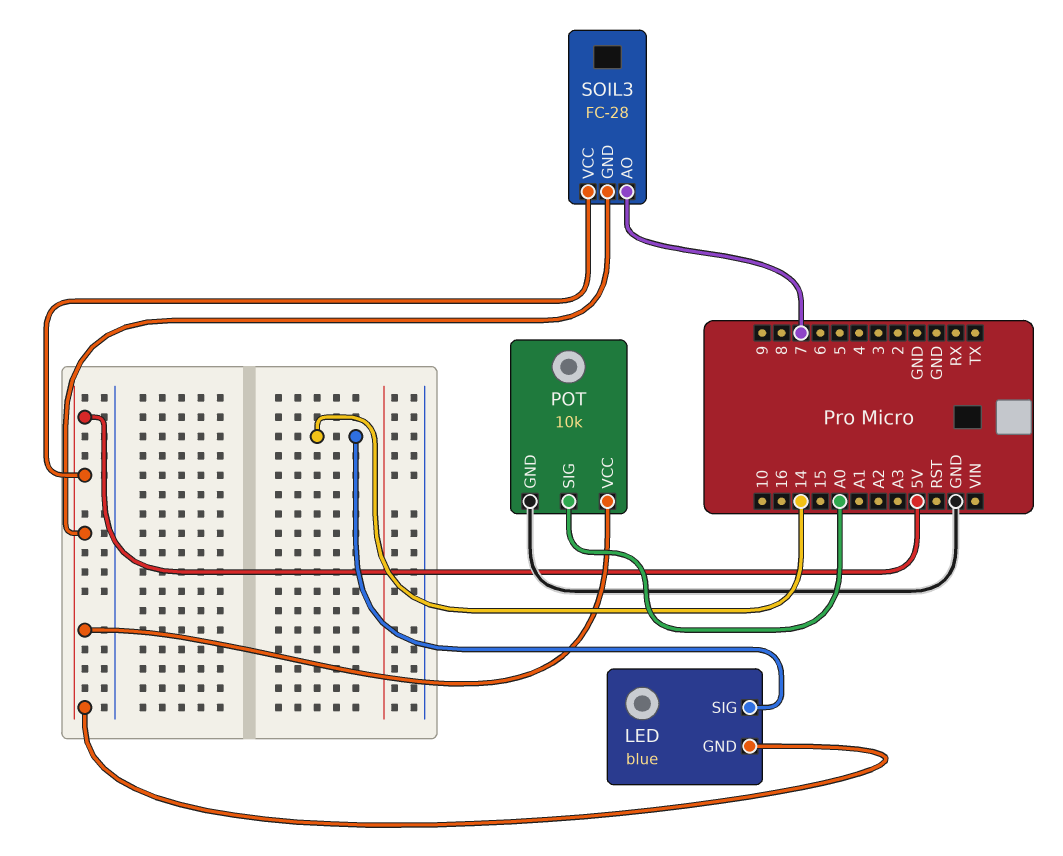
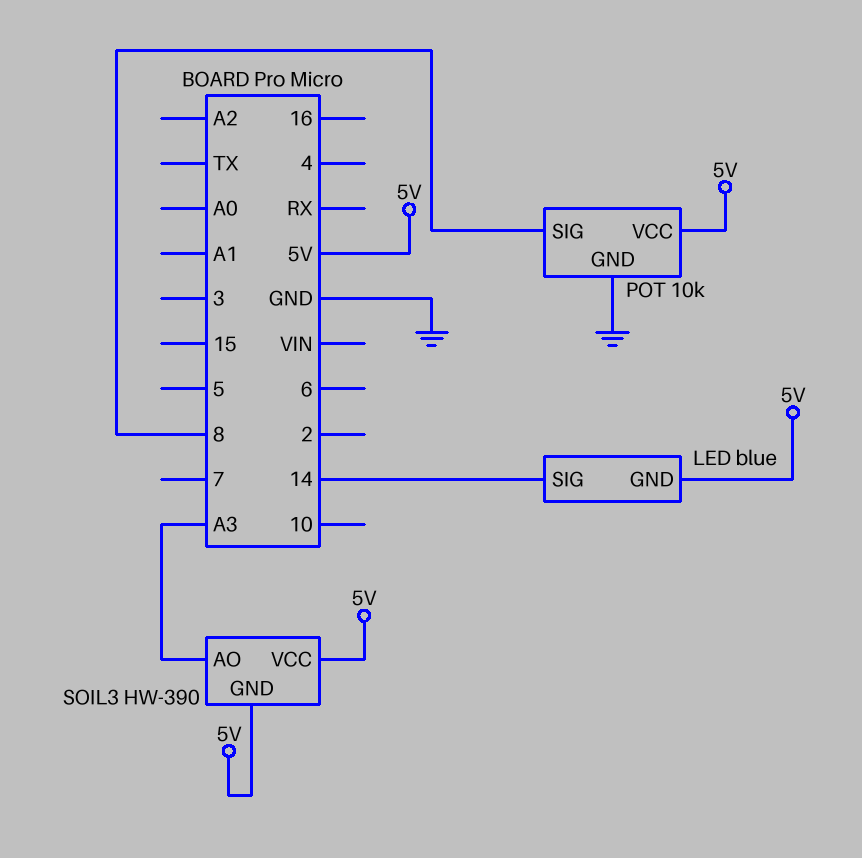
POT pin SIG: A0 -> 8
SOIL3: FC-28 -> HW-390
SOIL3 pin AO: 7 -> A3

